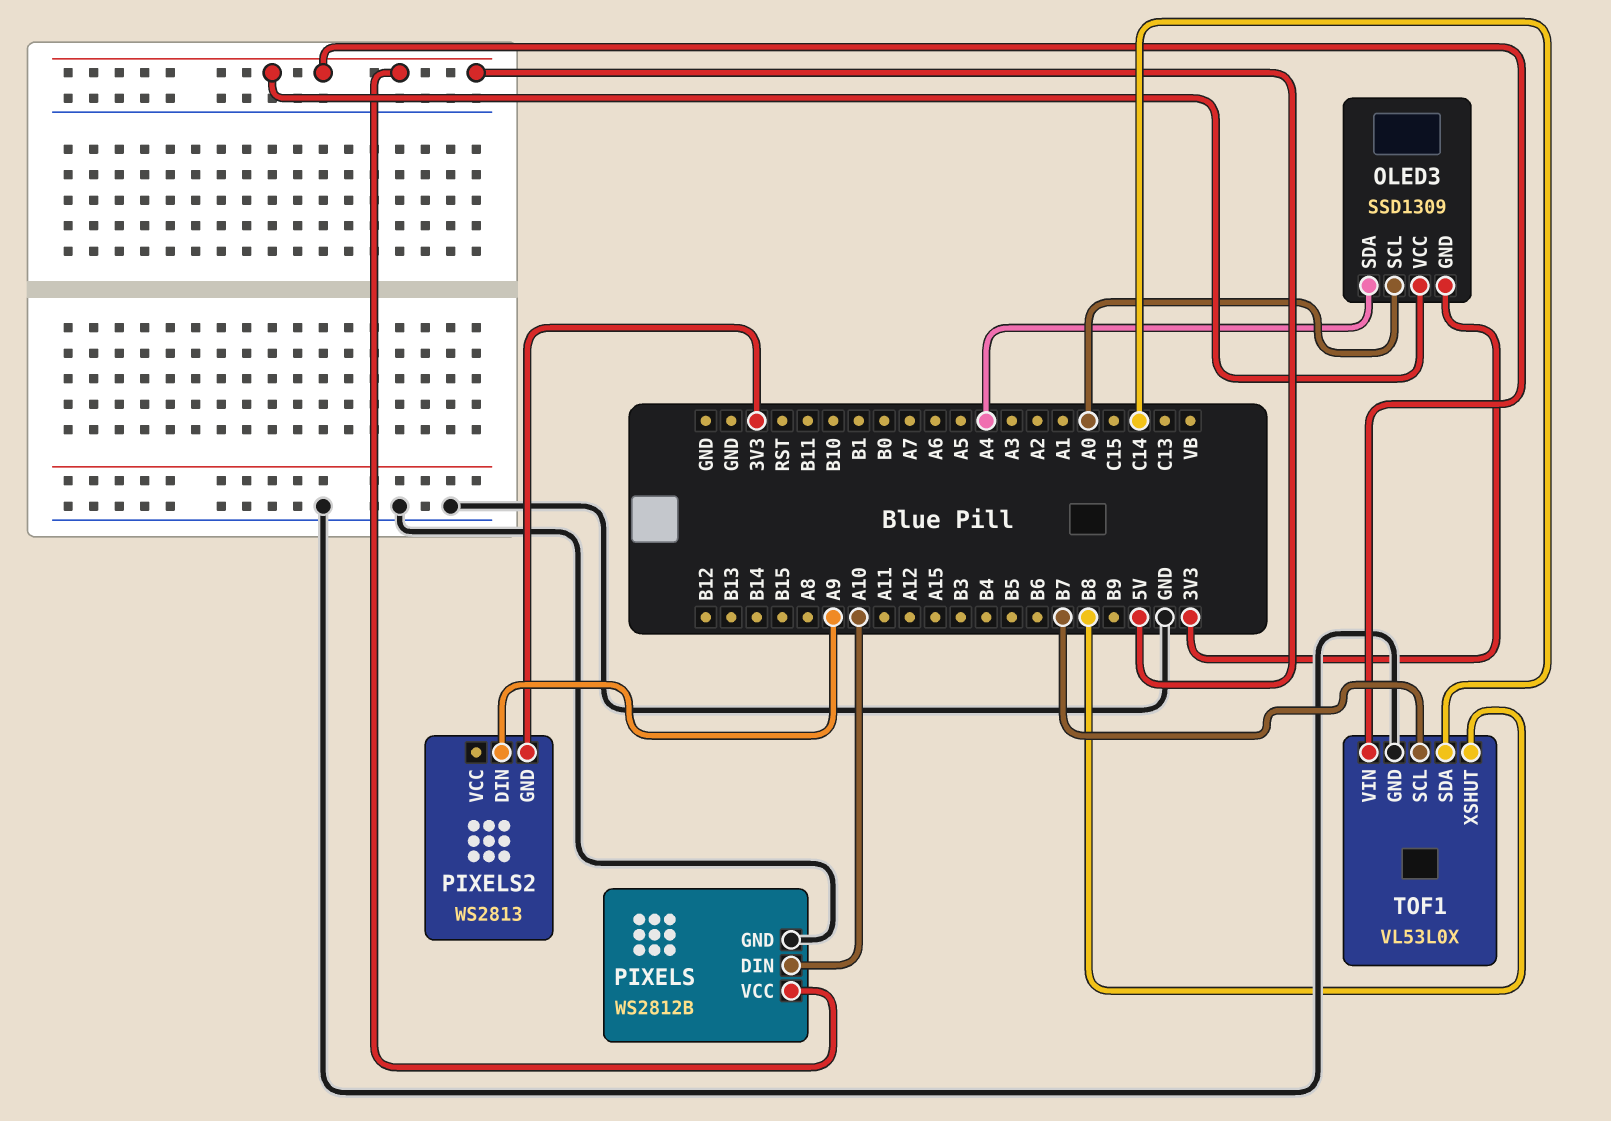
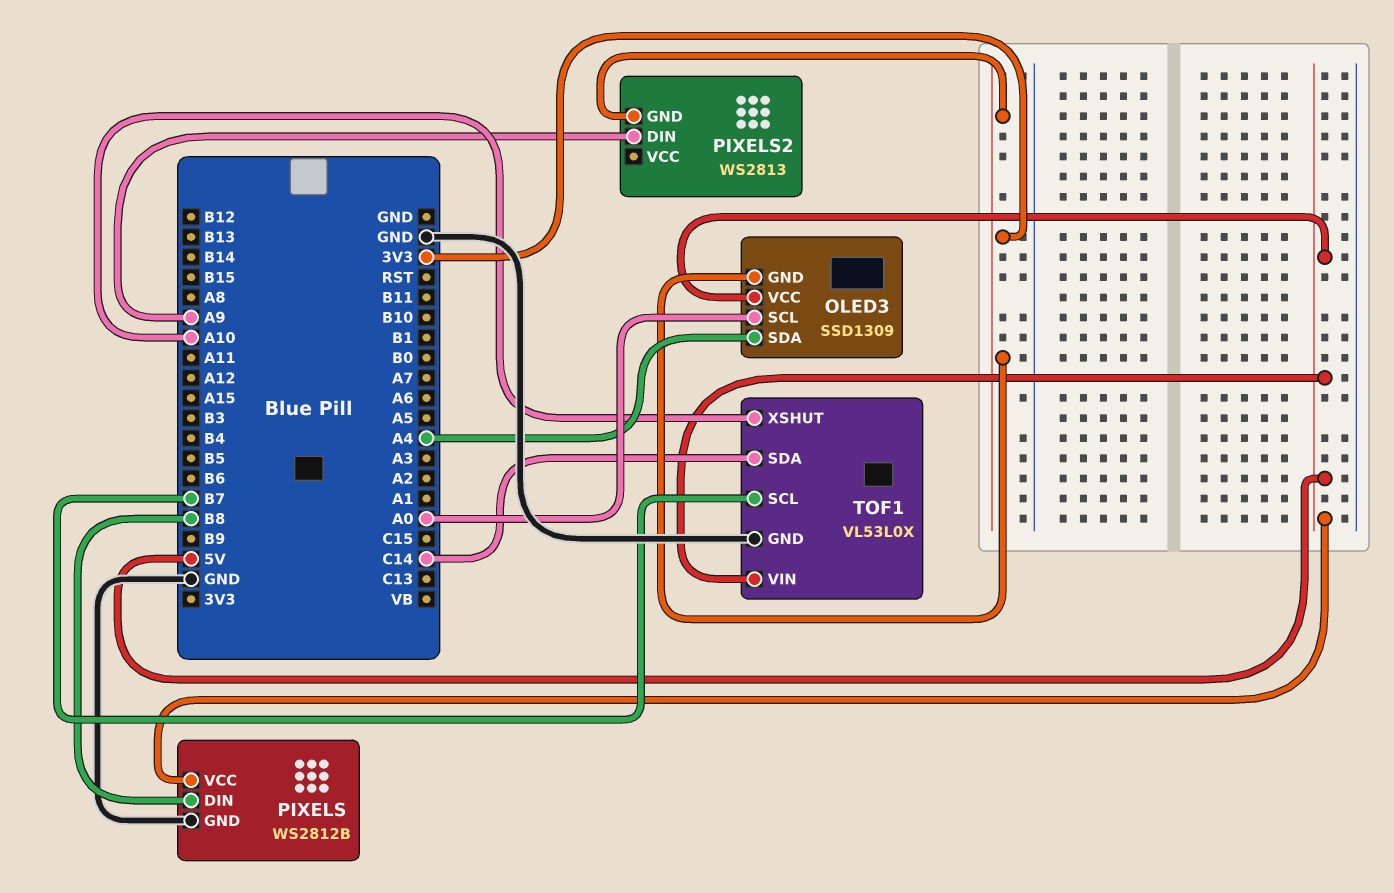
PIXELS pin DIN: A10 -> B8
TOF1 pin XSHUT: B8 -> A10

